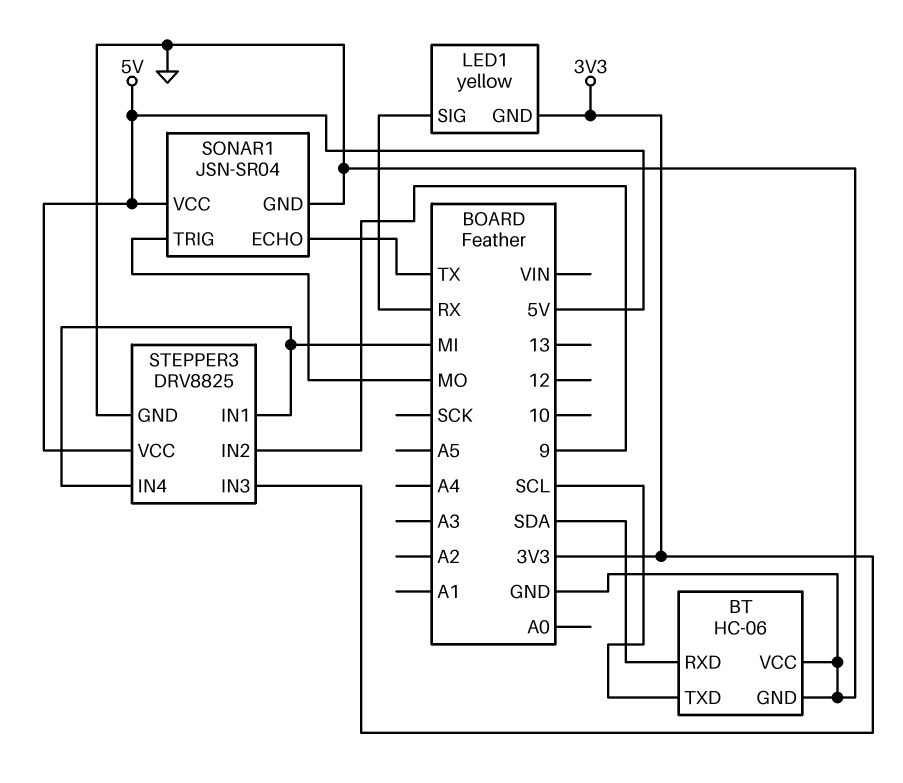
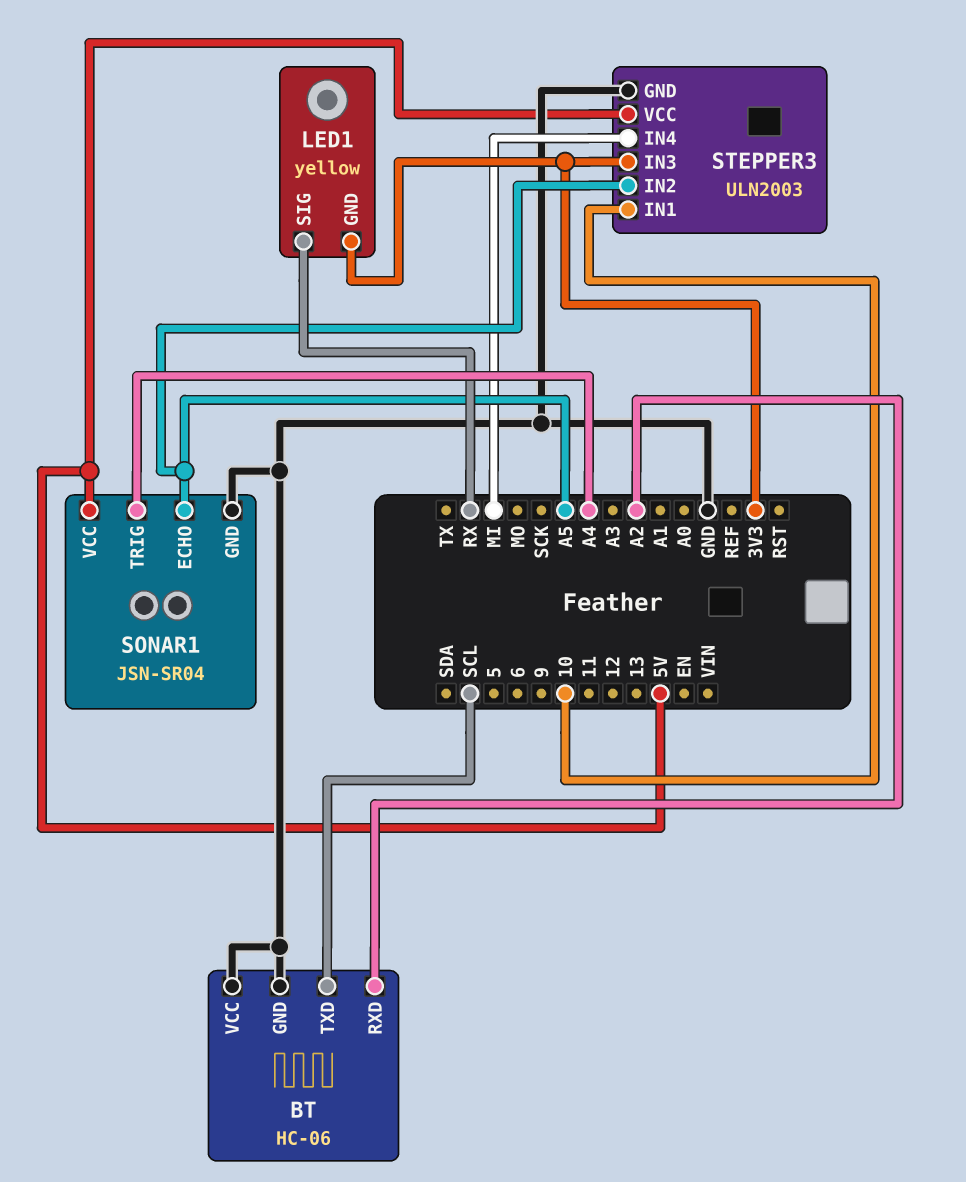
BT pin RXD: SDA -> A2
SONAR1 pin ECHO: TX -> A5
SONAR1 pin TRIG: MO -> A4
STEPPER3: DRV8825 -> ULN2003
STEPPER3 pin IN1: MI -> 10
STEPPER3 pin IN2: 9 -> A5

